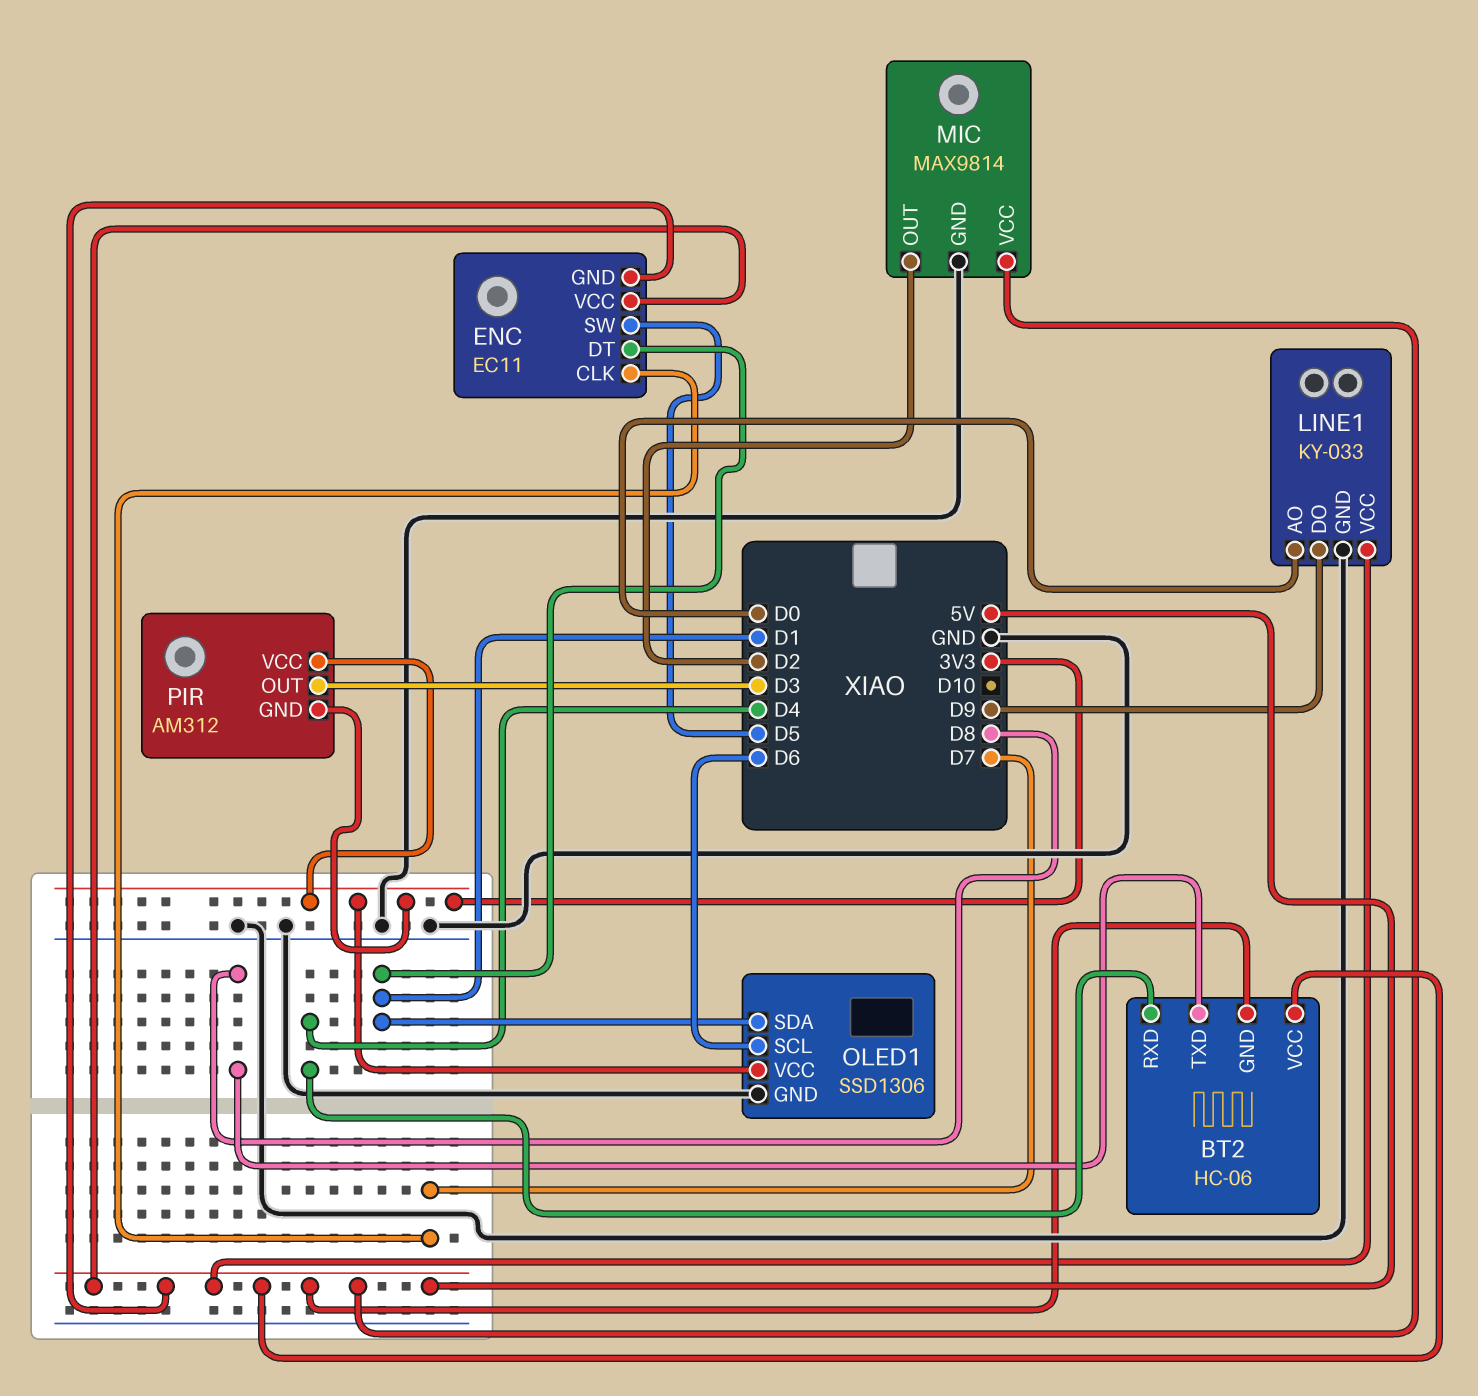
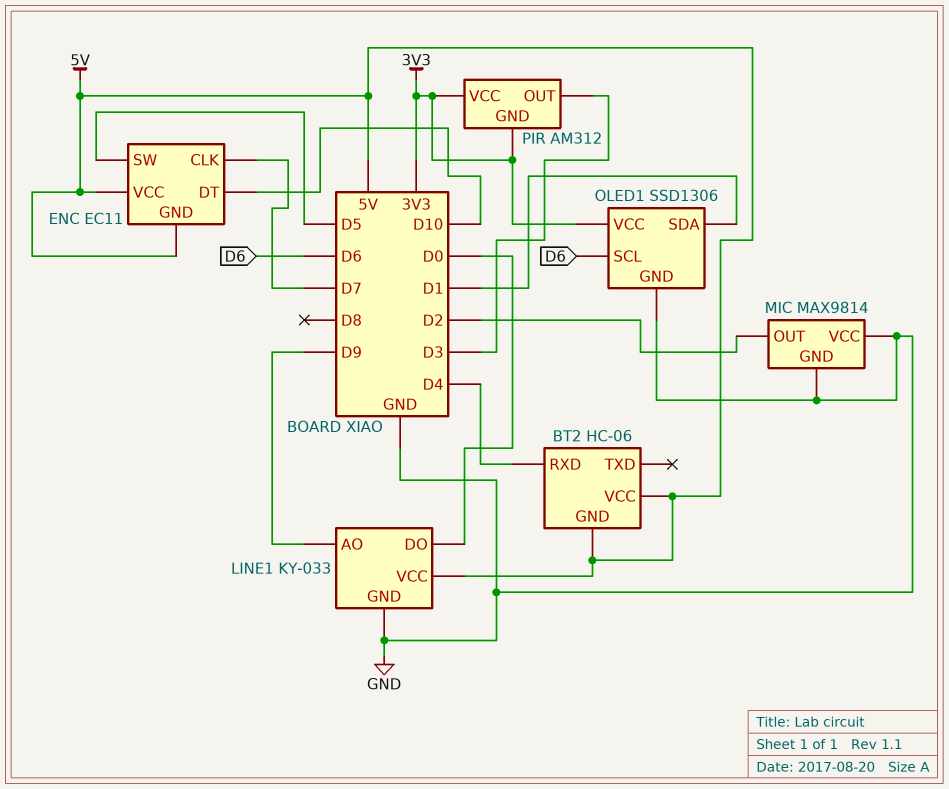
BT2 pin TXD: D8 -> none
ENC pin DT: D1 -> D10
LINE1 pin AO: D0 -> D9
LINE1 pin DO: D9 -> D0
MIC pin VCC: 5V -> GND

